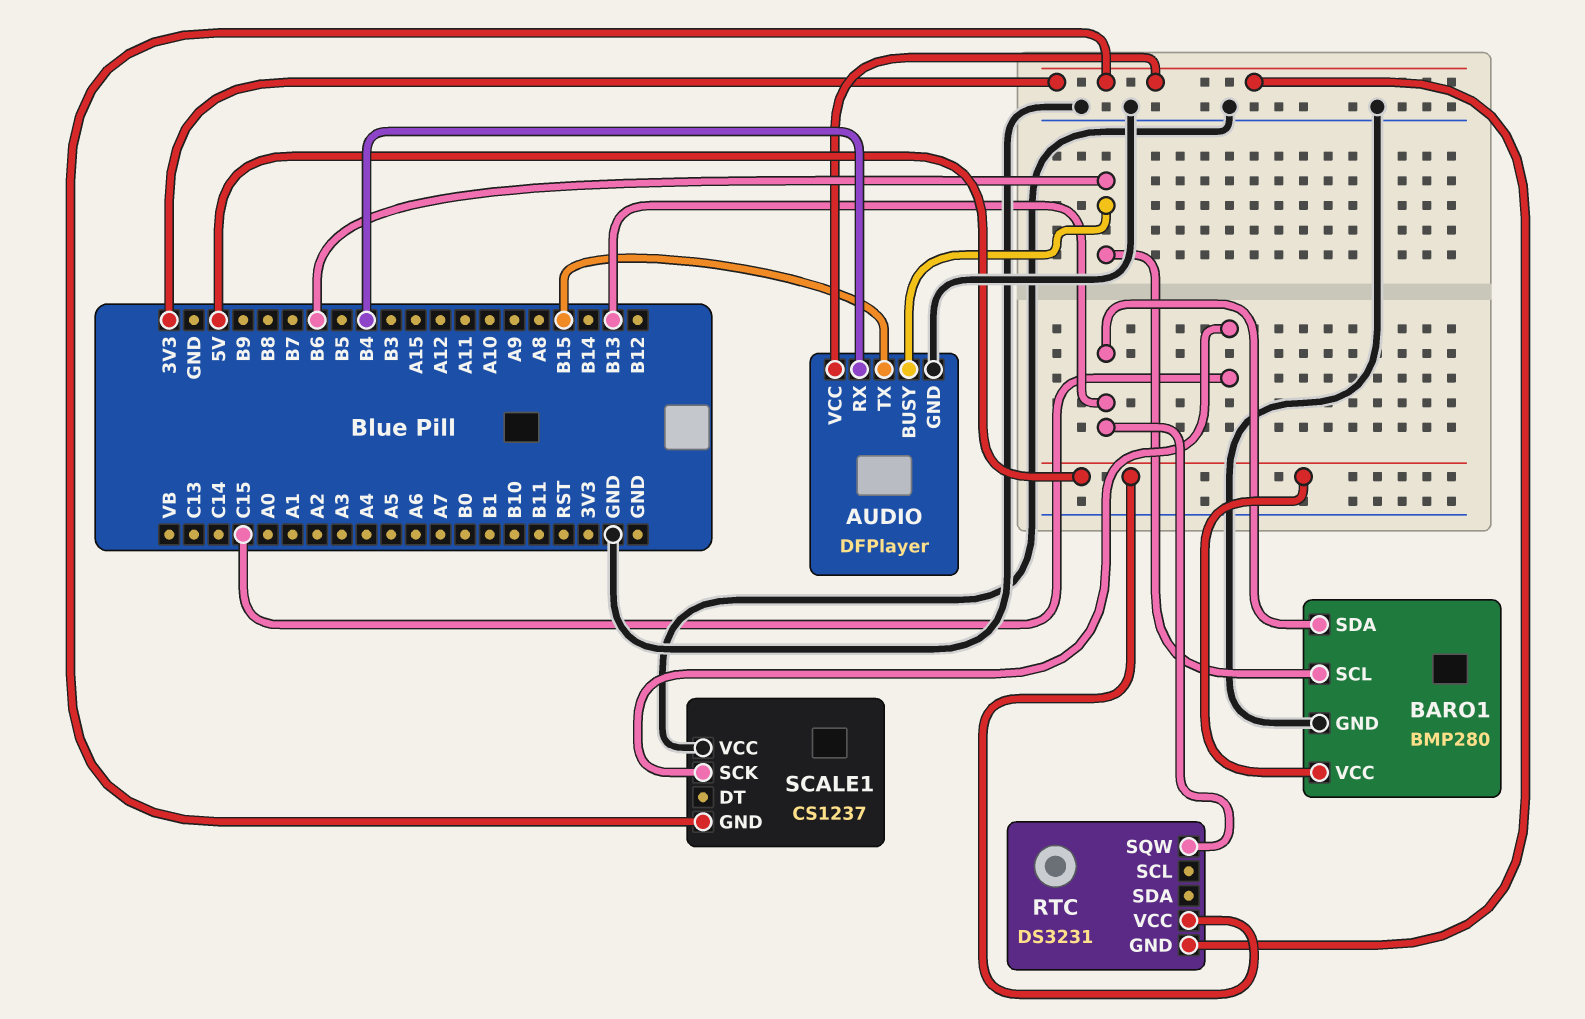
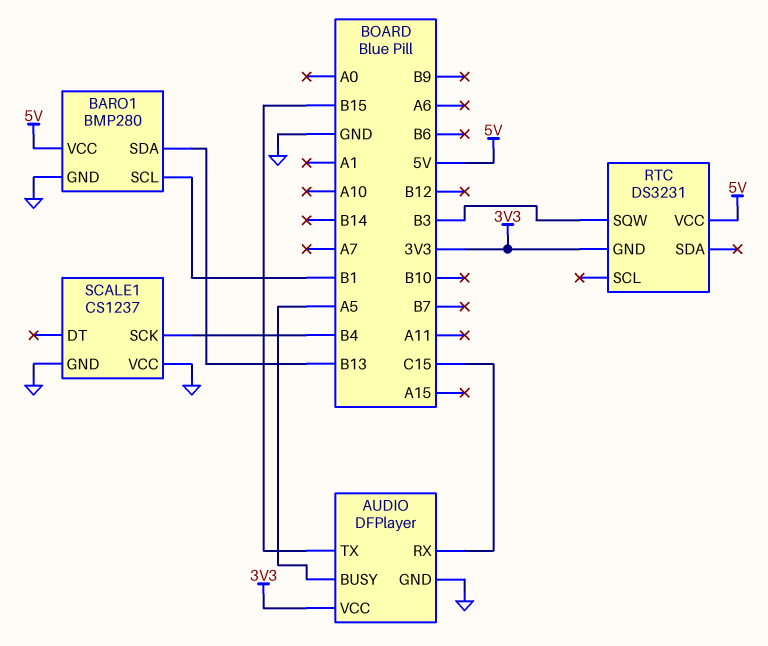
AUDIO pin BUSY: B6 -> A5
AUDIO pin RX: B4 -> C15
BARO1 pin SCL: B6 -> B1
RTC pin SQW: B13 -> B3
SCALE1 pin GND: 3V3 -> GND
SCALE1 pin SCK: C15 -> B4

